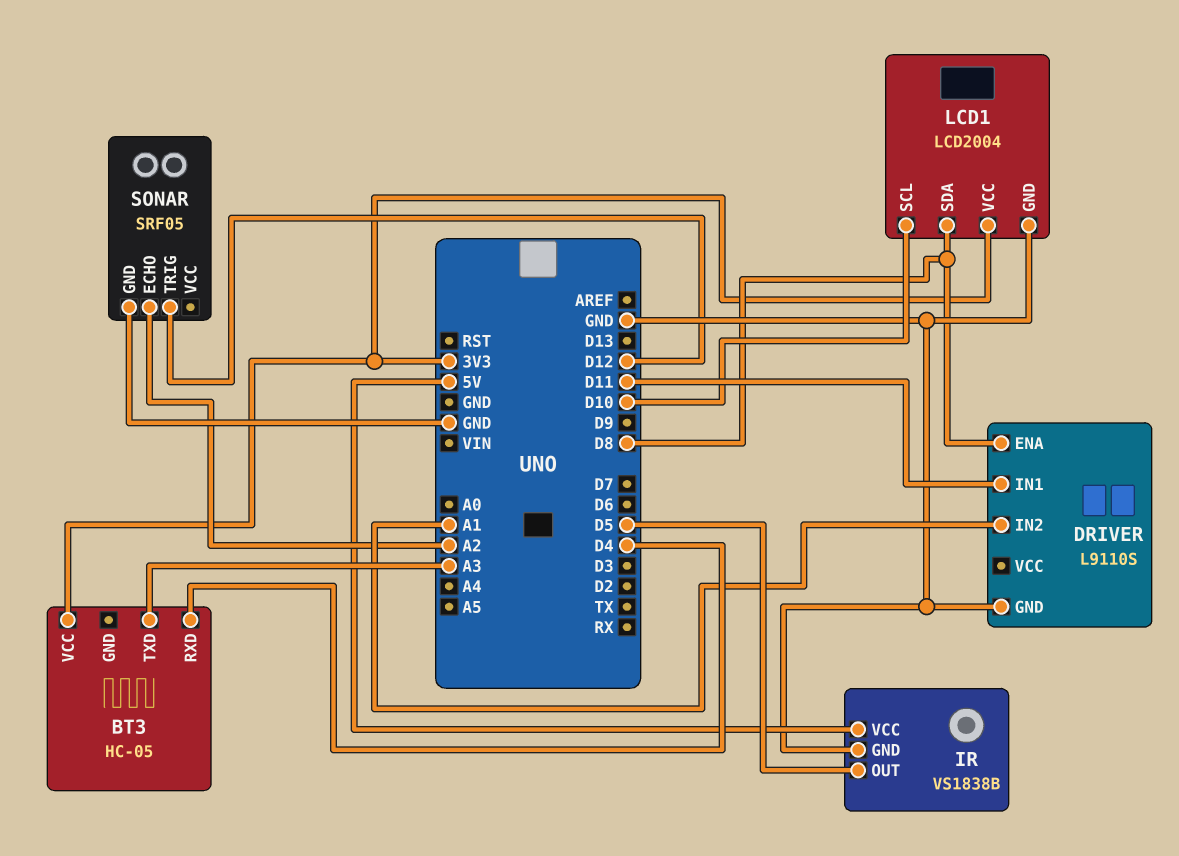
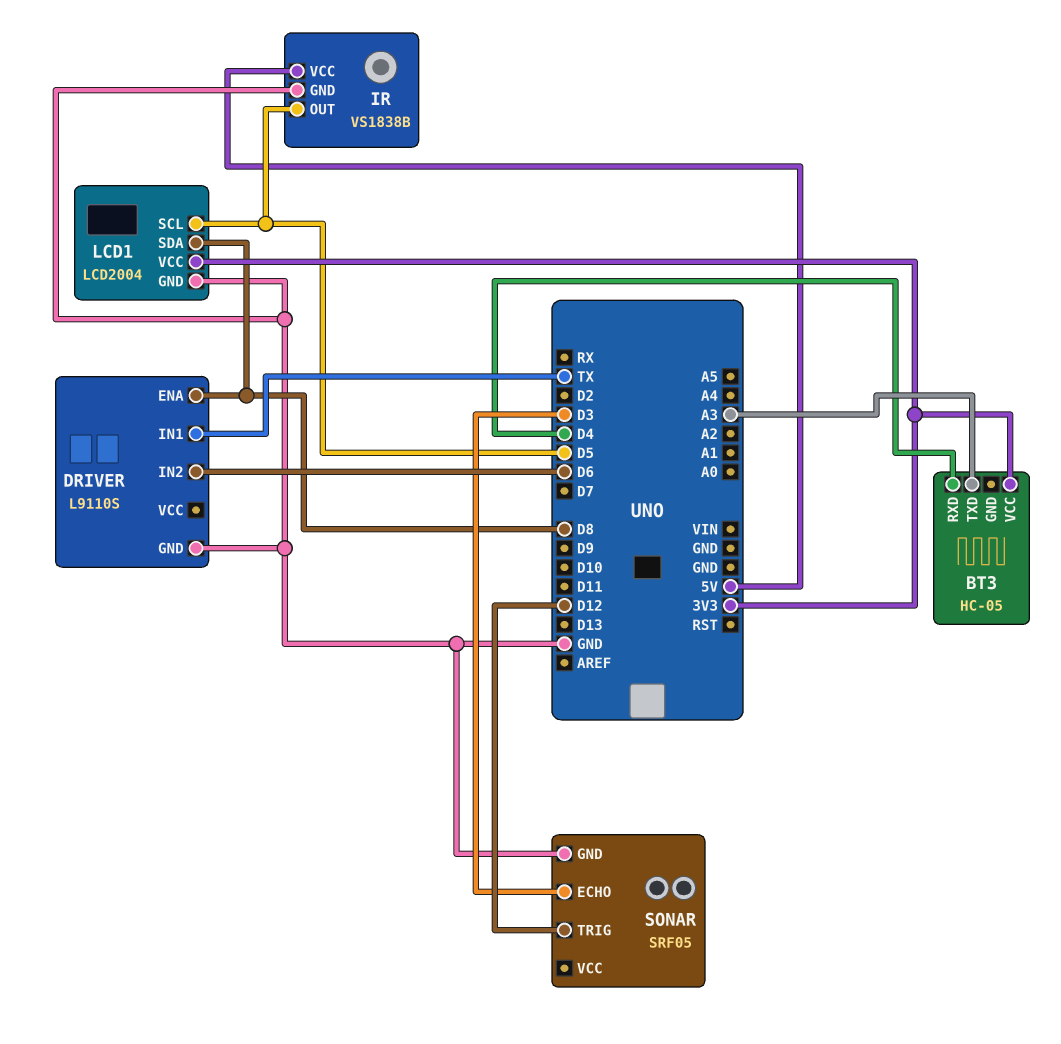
DRIVER pin IN1: D11 -> TX
DRIVER pin IN2: A1 -> D6
LCD1 pin SCL: D10 -> D5
SONAR pin ECHO: A2 -> D3

